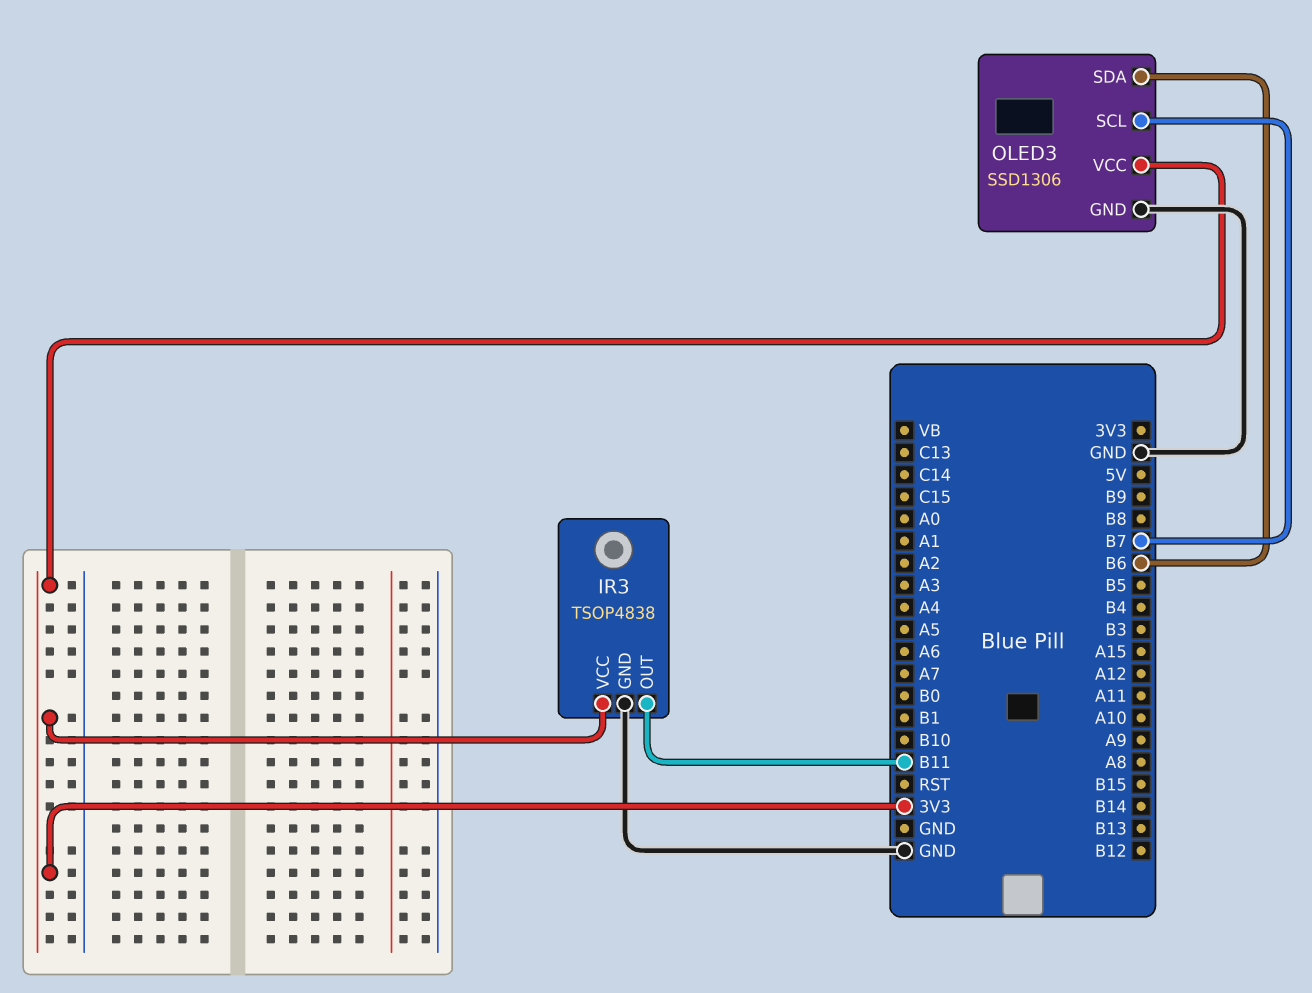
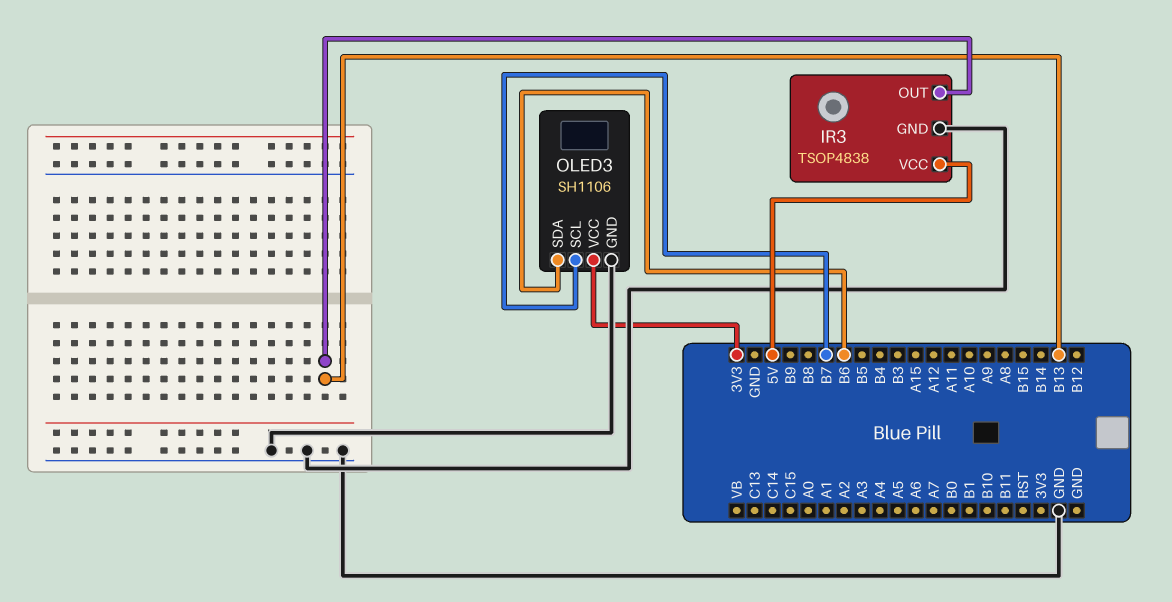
IR3 pin OUT: B11 -> B13
IR3 pin VCC: 3V3 -> 5V
OLED3: SSD1306 -> SH1106

